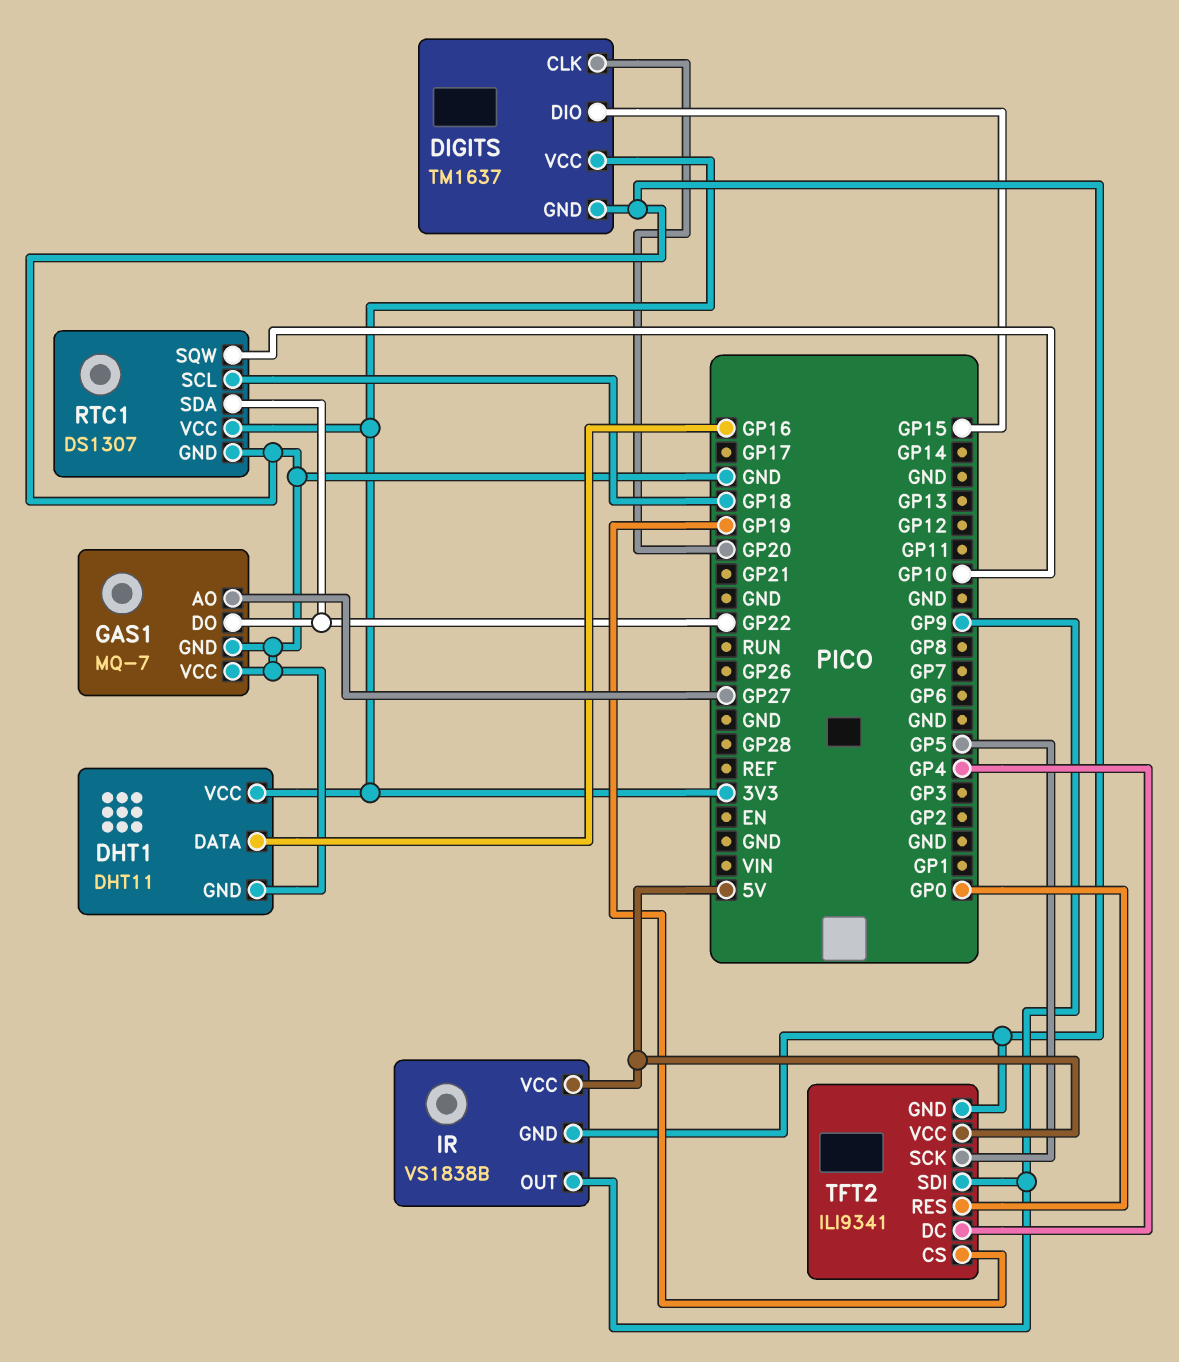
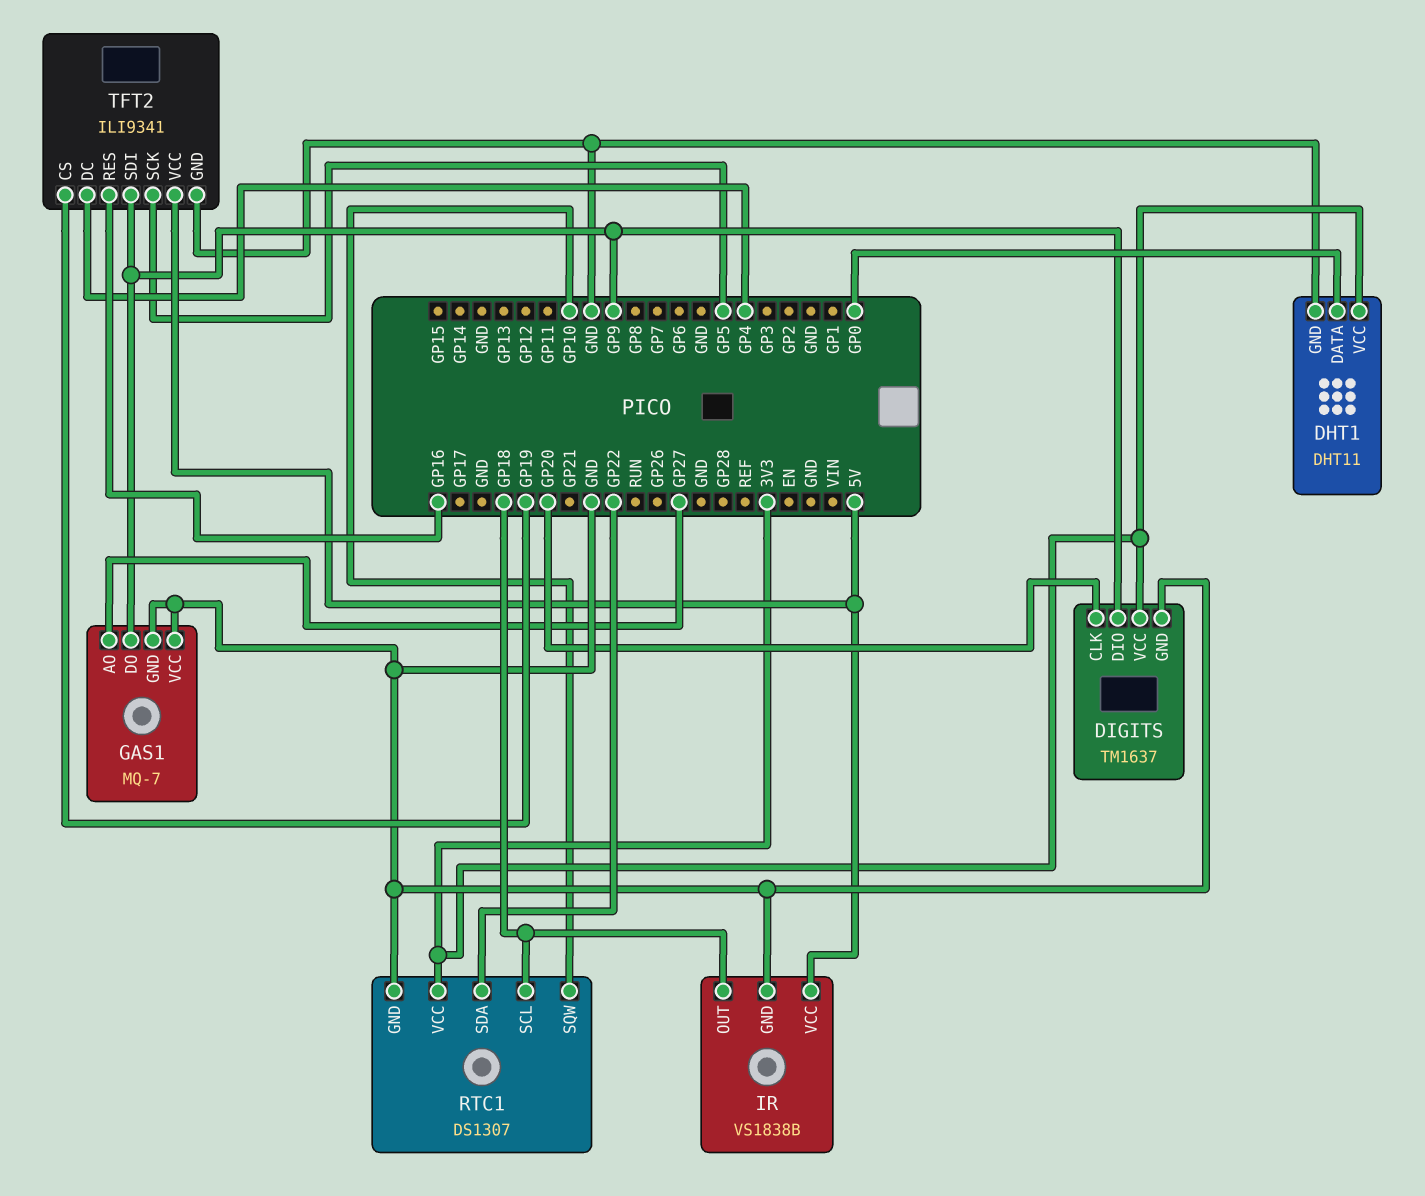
DHT1 pin DATA: GP16 -> GP0
DIGITS pin DIO: GP15 -> GP9
GAS1 pin DO: GP22 -> GP9
IR pin OUT: GP9 -> GP18
TFT2 pin RES: GP0 -> GP16

